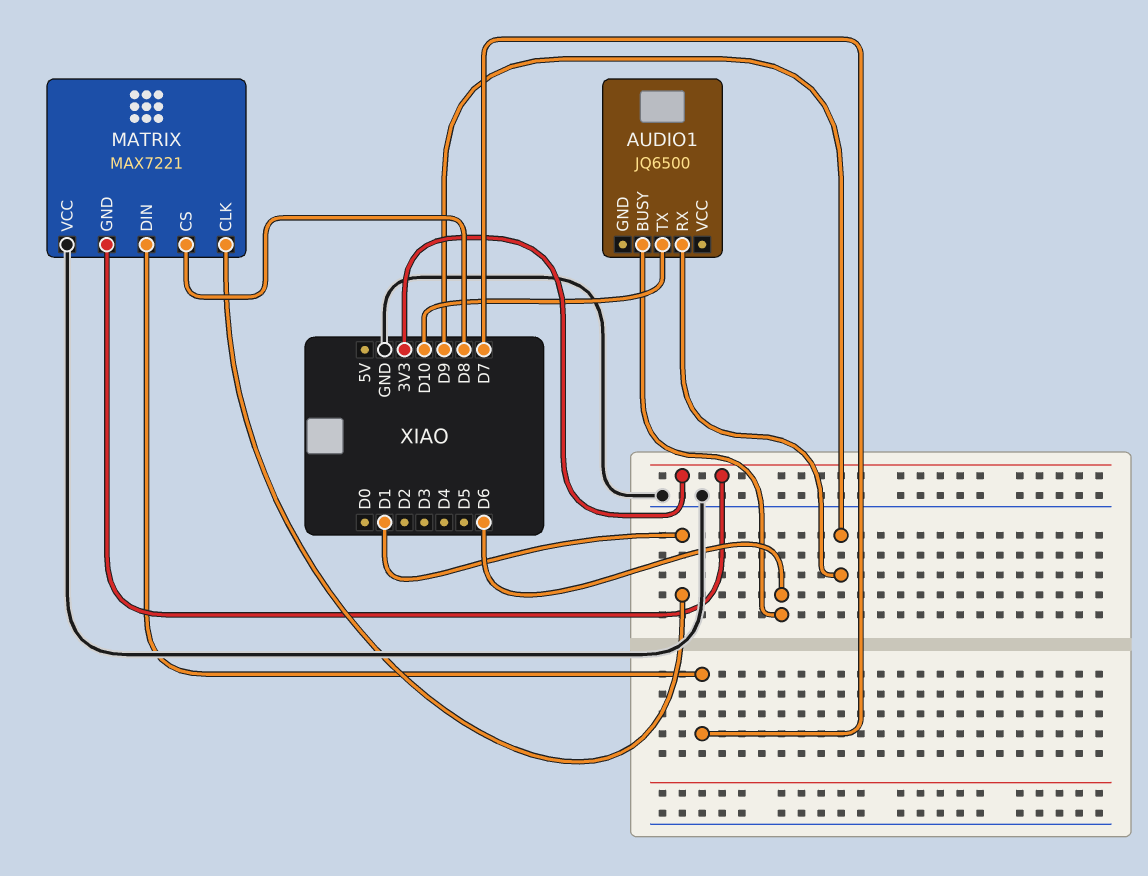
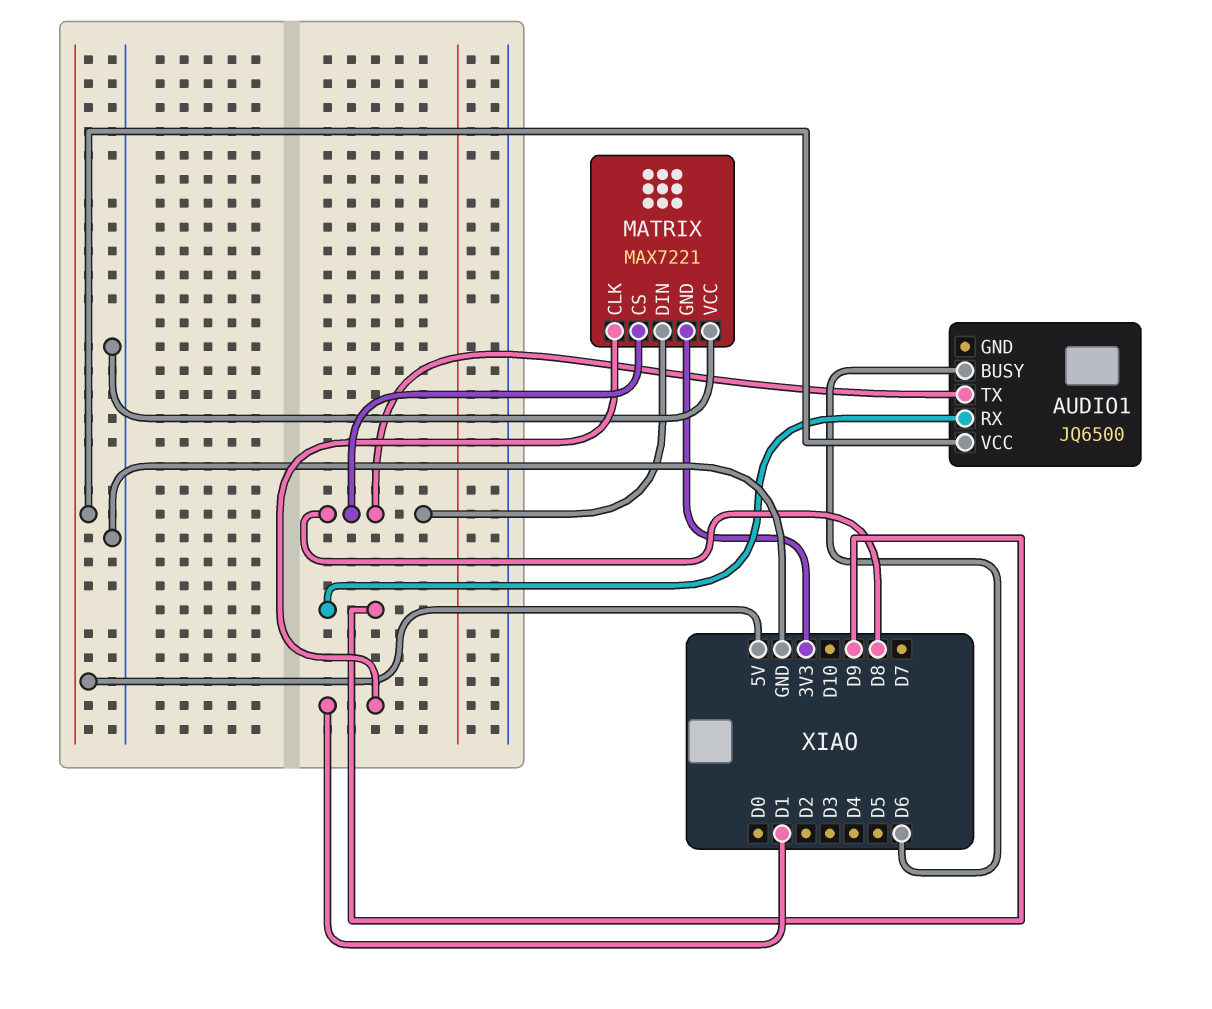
AUDIO1 pin TX: D10 -> D8
AUDIO1 pin VCC: none -> 5V
MATRIX pin DIN: D7 -> D8

